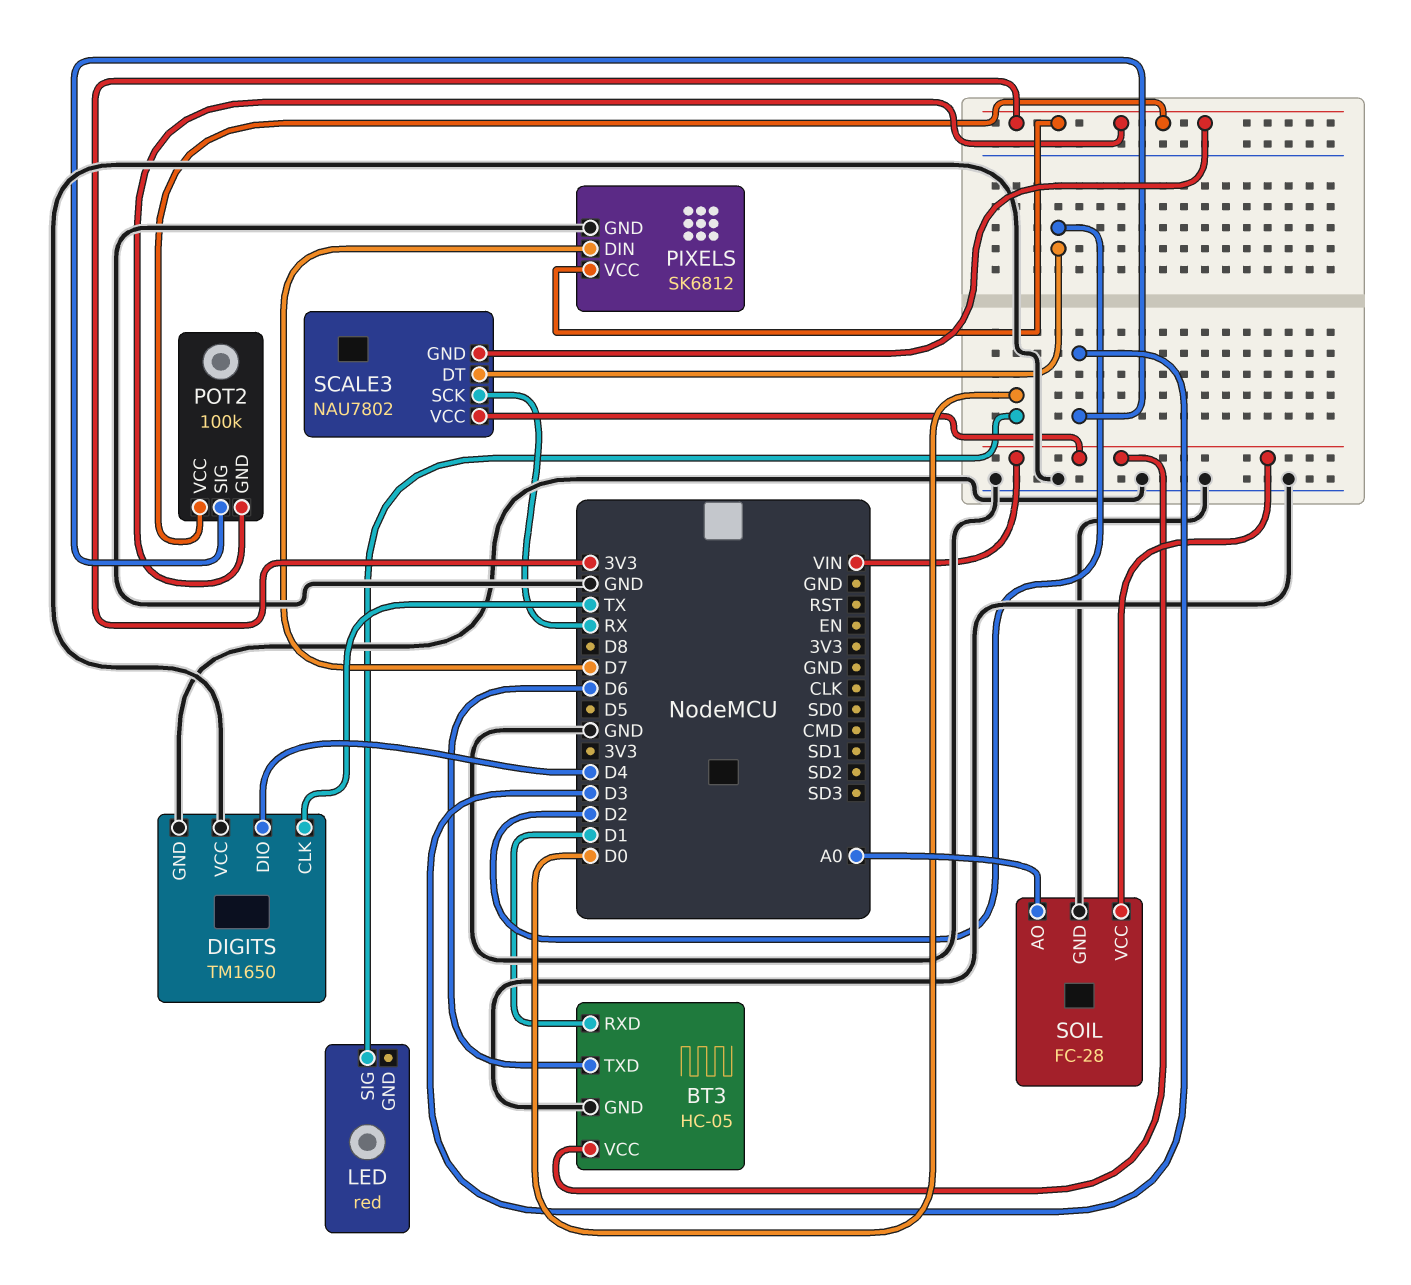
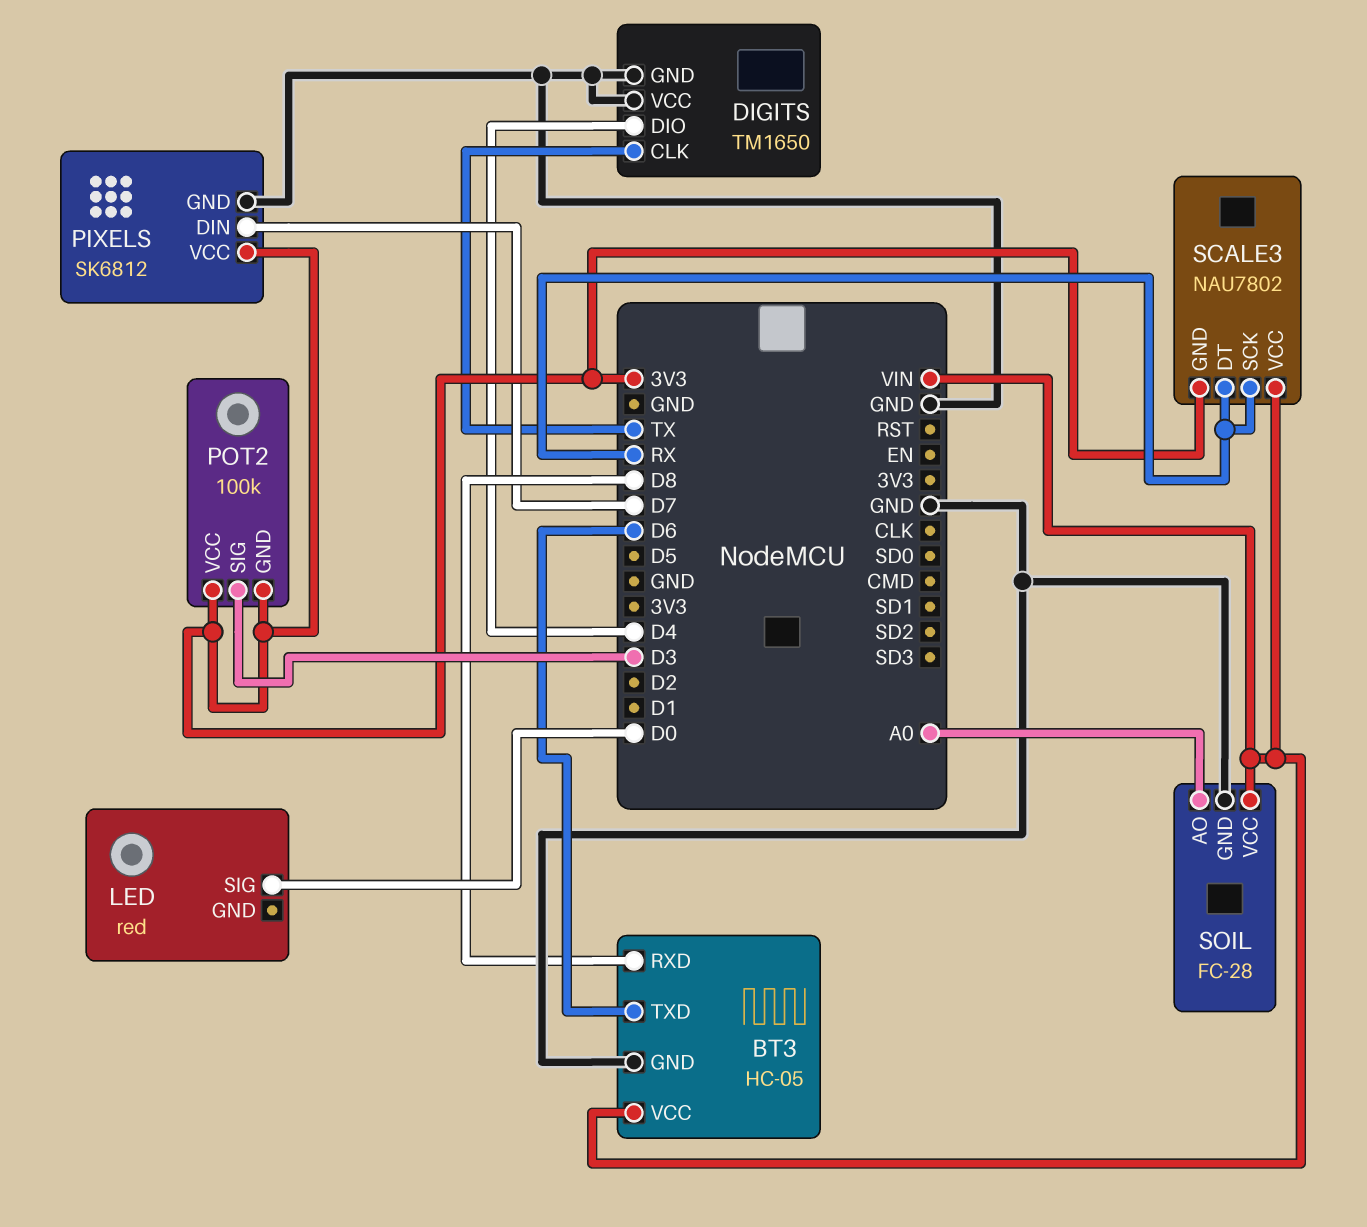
BT3 pin RXD: D1 -> D8
SCALE3 pin DT: D2 -> RX

